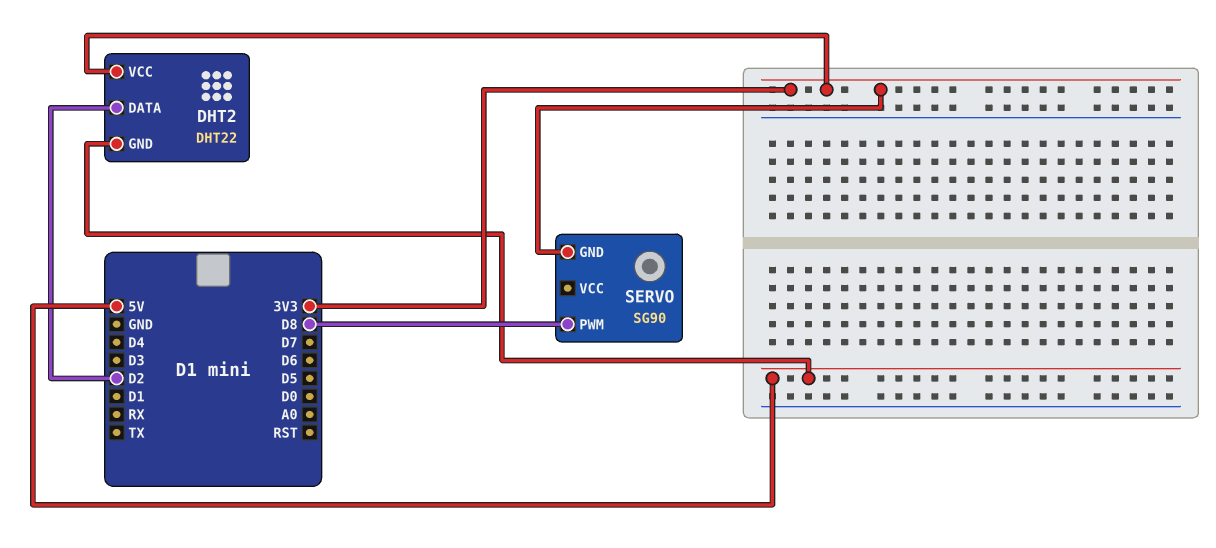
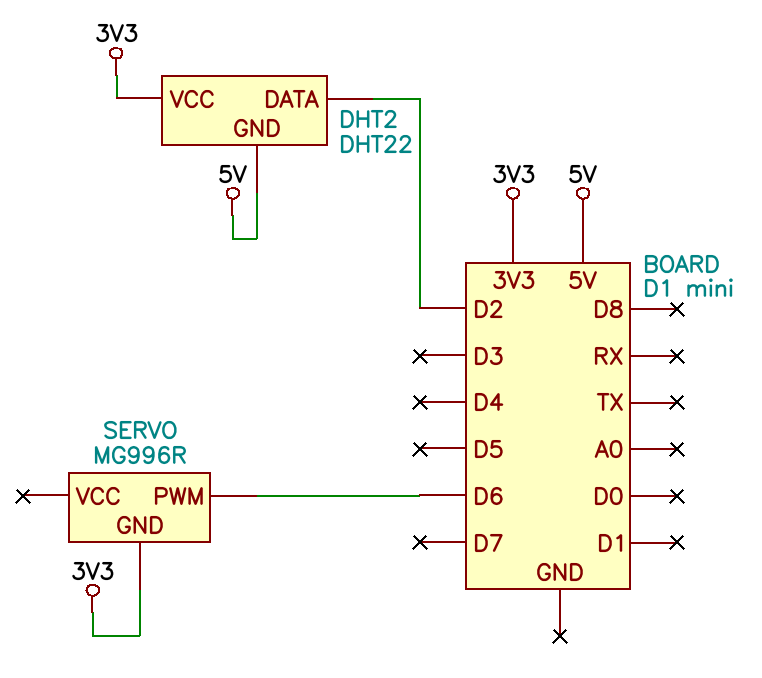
SERVO: SG90 -> MG996R
SERVO pin PWM: D8 -> D6

